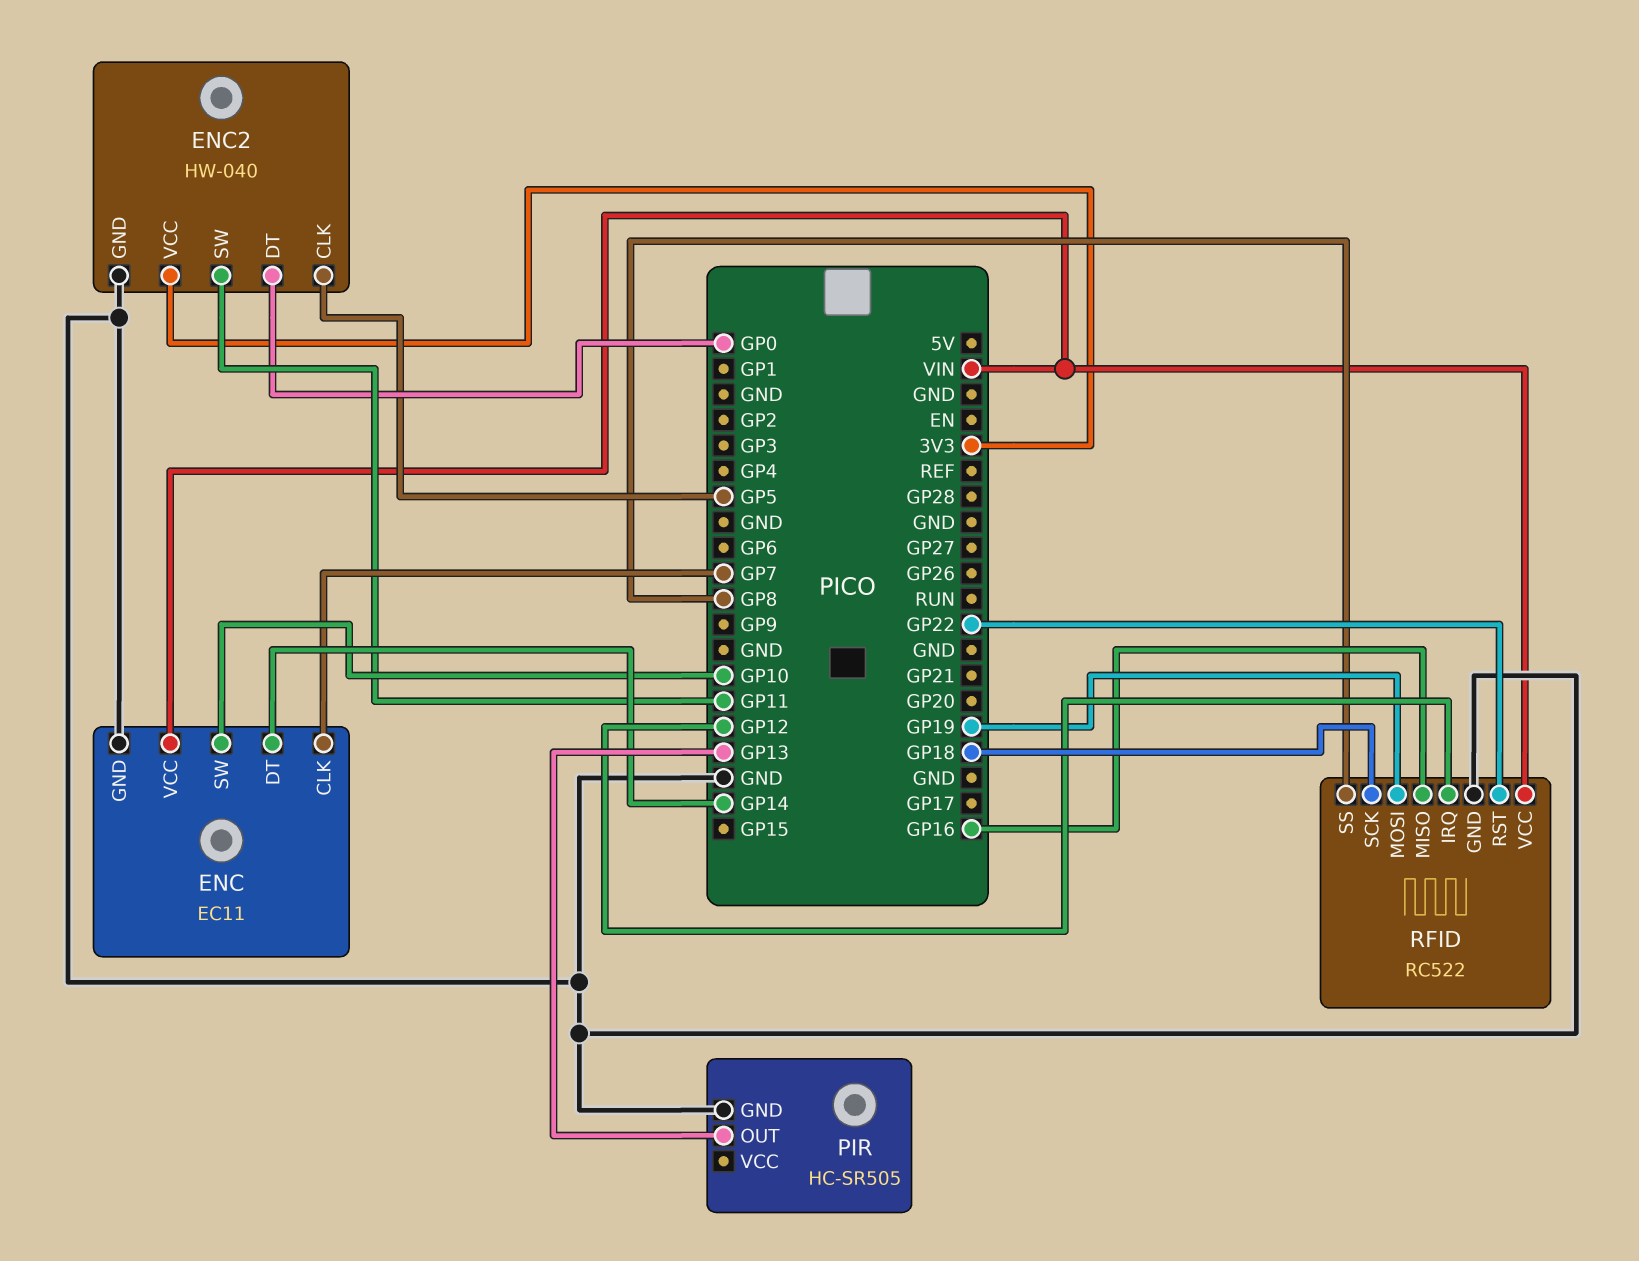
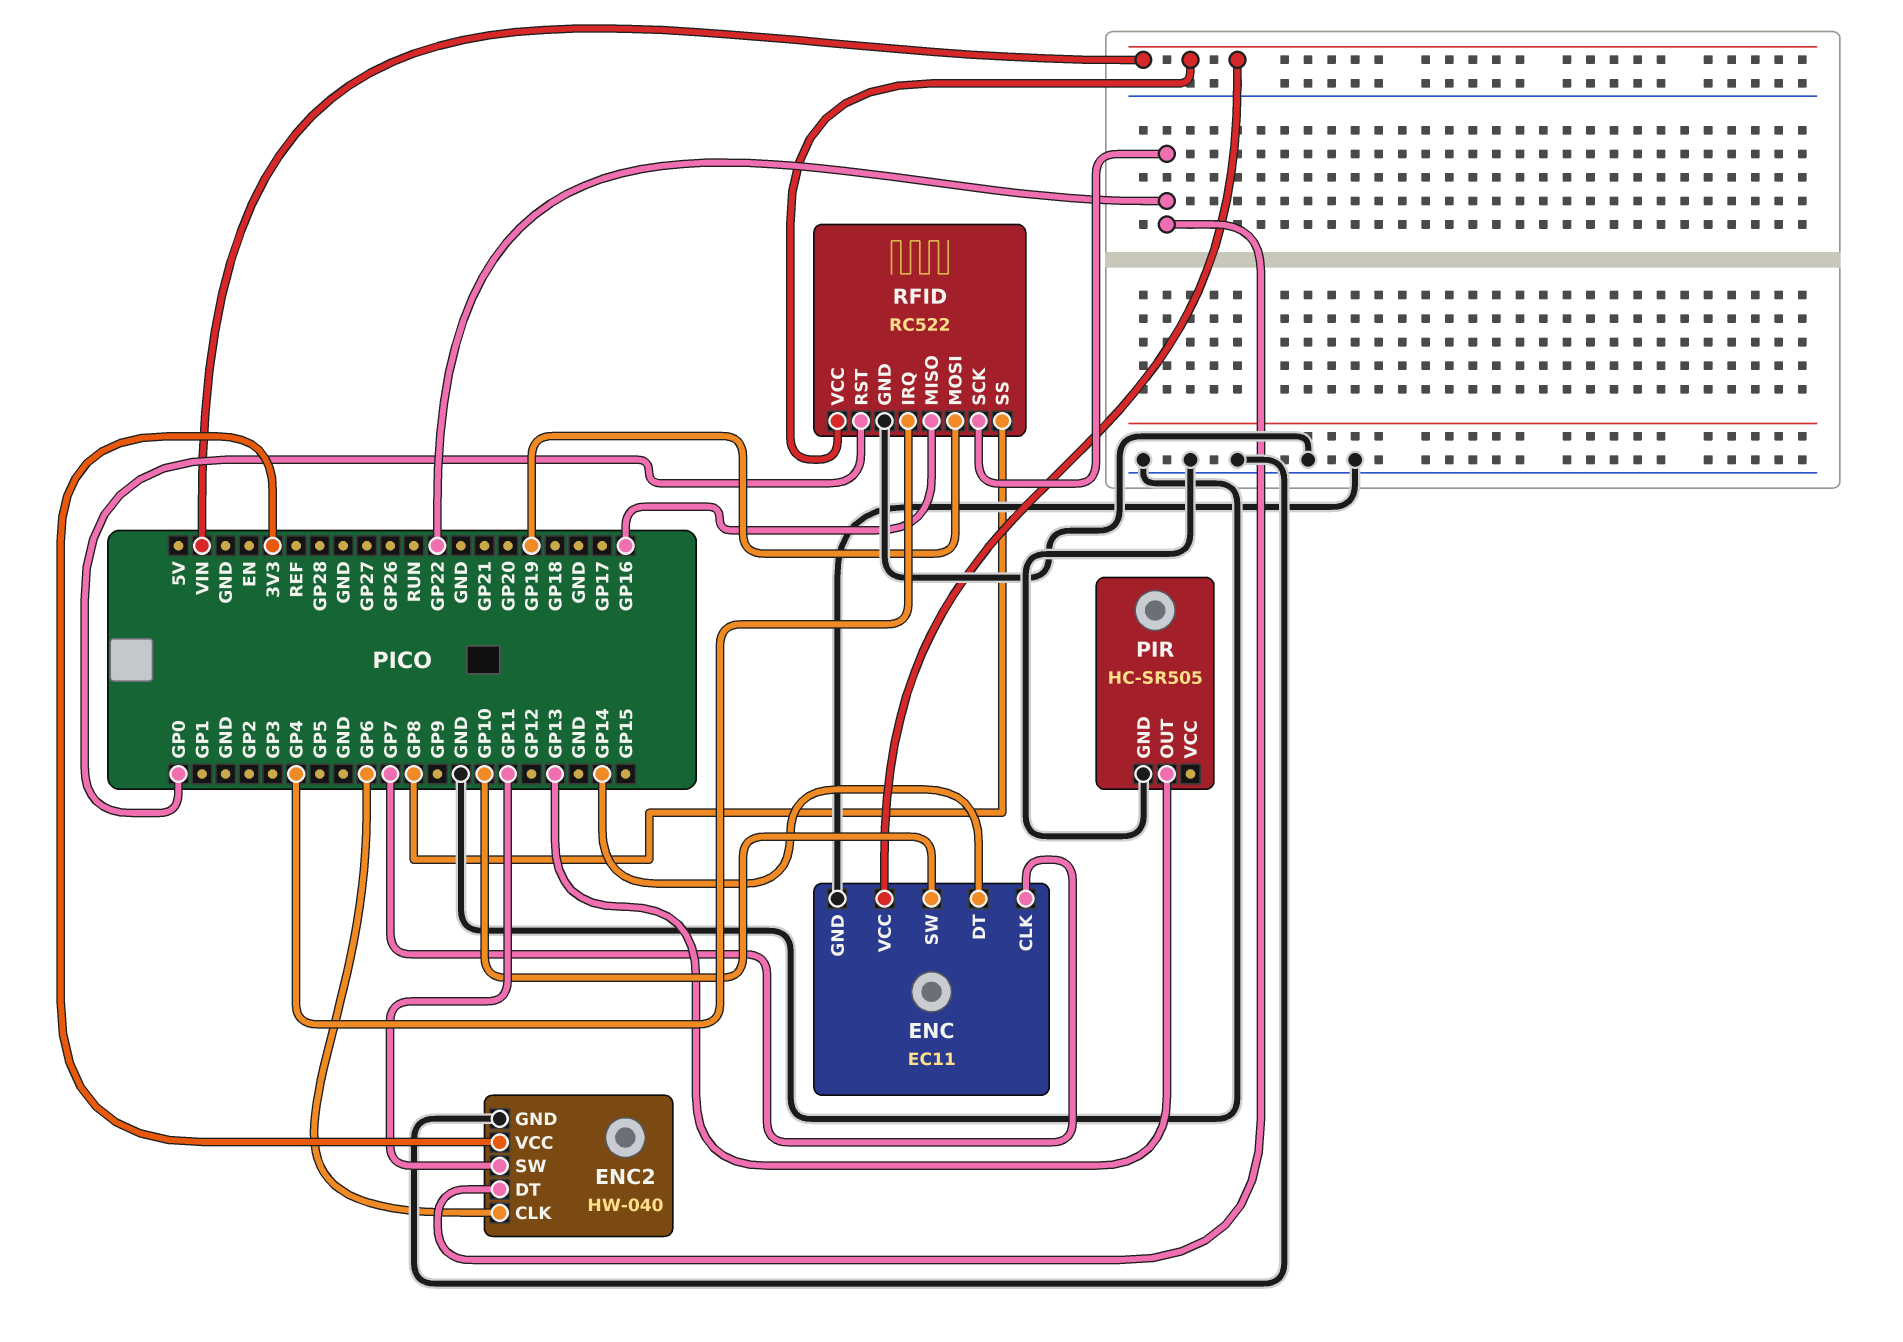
ENC2 pin CLK: GP5 -> GP6
ENC2 pin DT: GP0 -> GP22
RFID pin IRQ: GP12 -> GP4
RFID pin RST: GP22 -> GP0
RFID pin SCK: GP18 -> GP22

